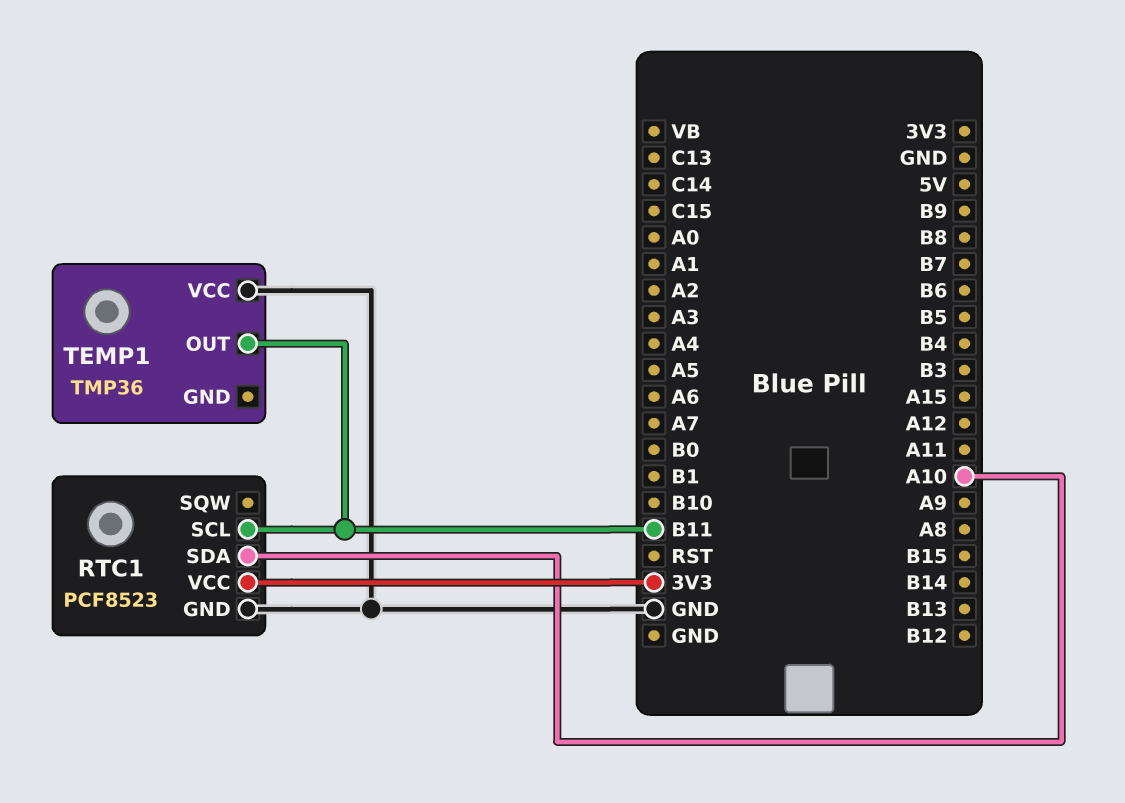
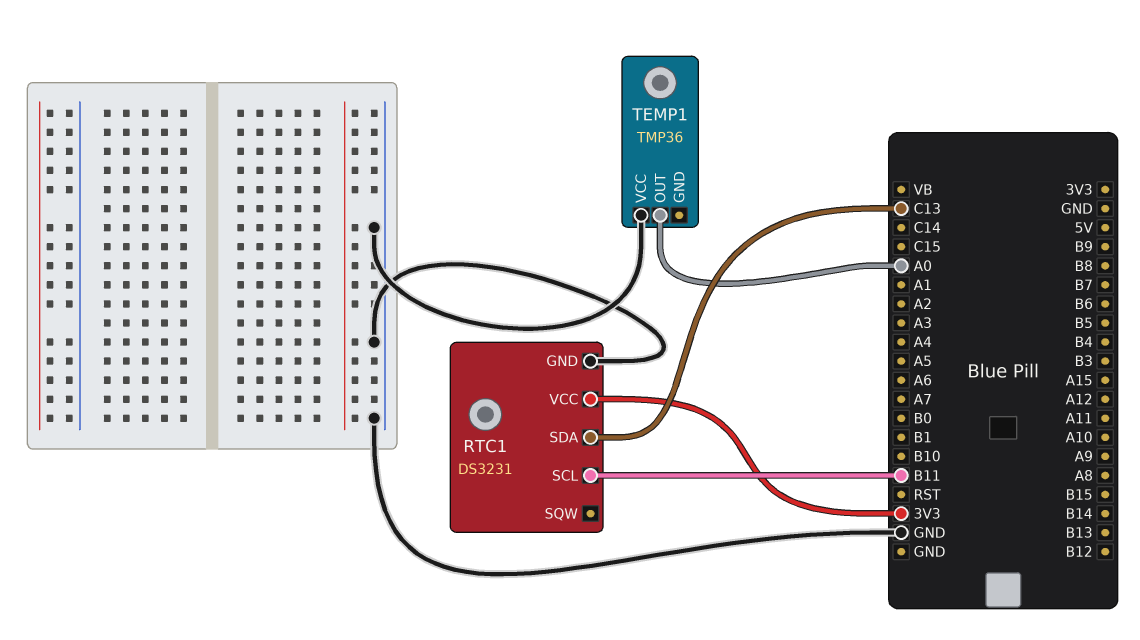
RTC1: PCF8523 -> DS3231
RTC1 pin SDA: A10 -> C13
TEMP1 pin OUT: B11 -> A0

